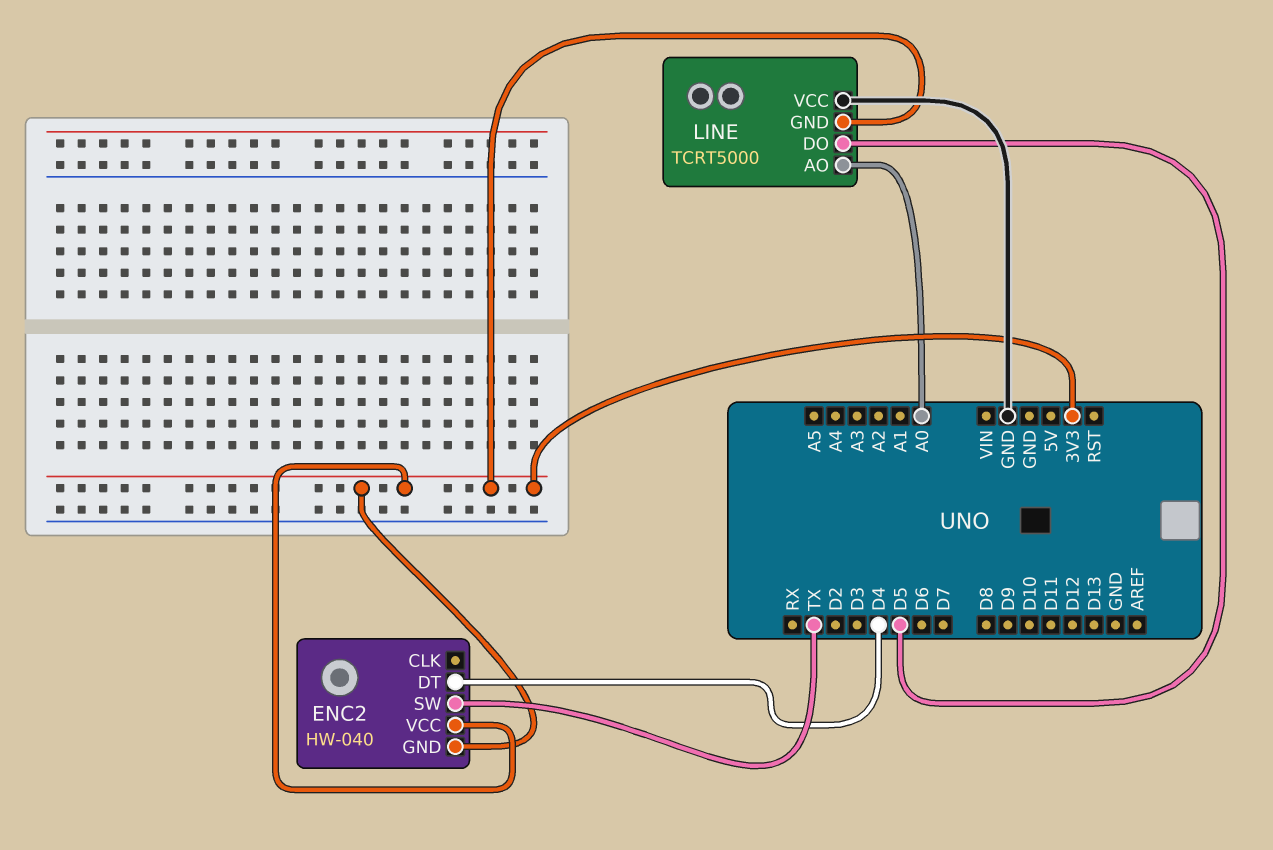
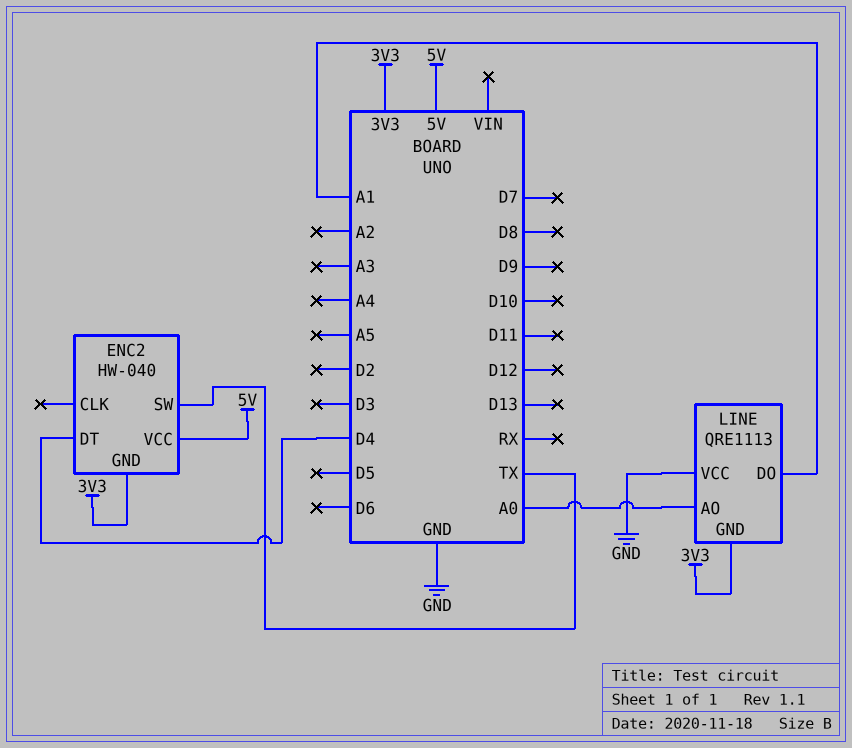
ENC2 pin VCC: 3V3 -> 5V
LINE: TCRT5000 -> QRE1113
LINE pin DO: D5 -> A1

